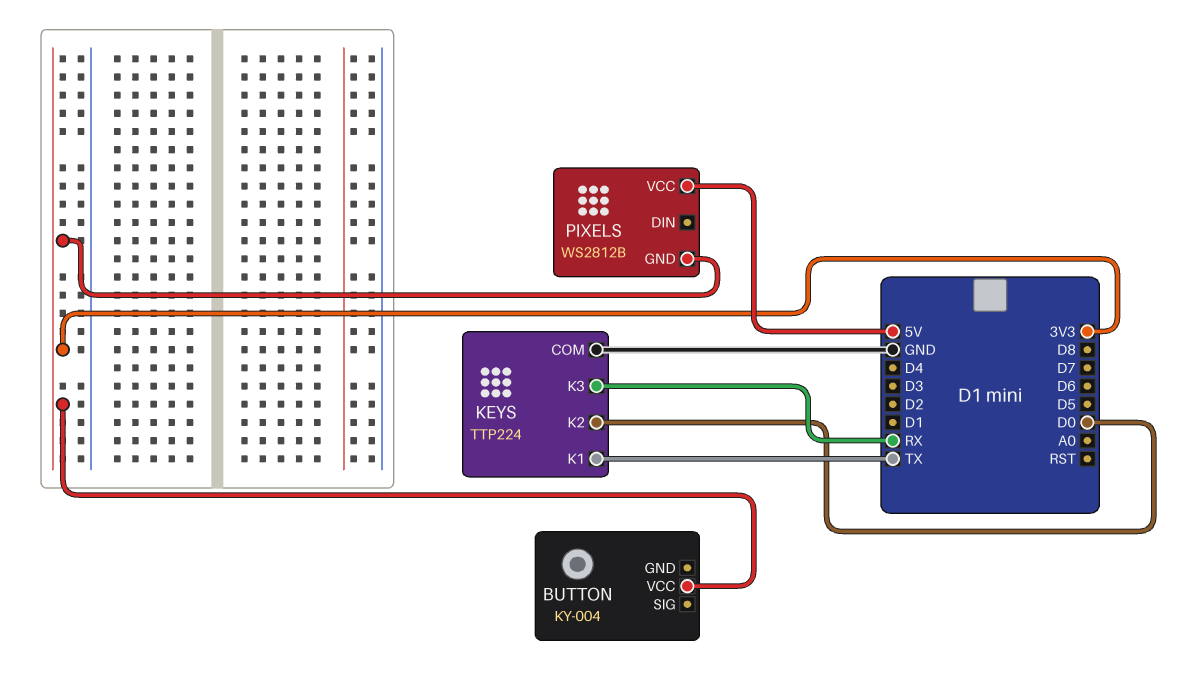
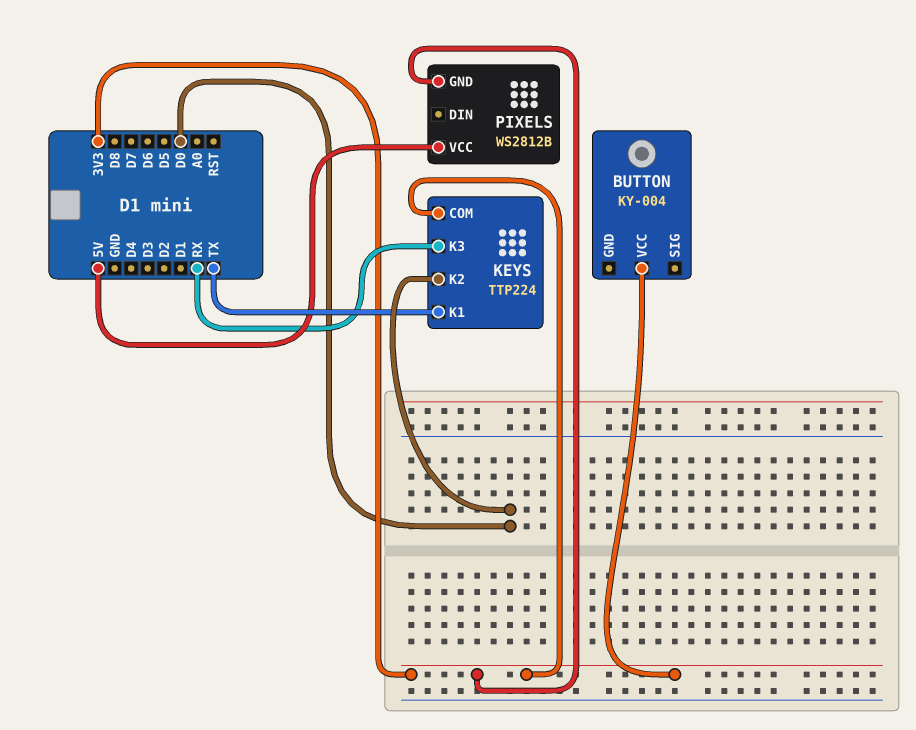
KEYS pin COM: GND -> 3V3

